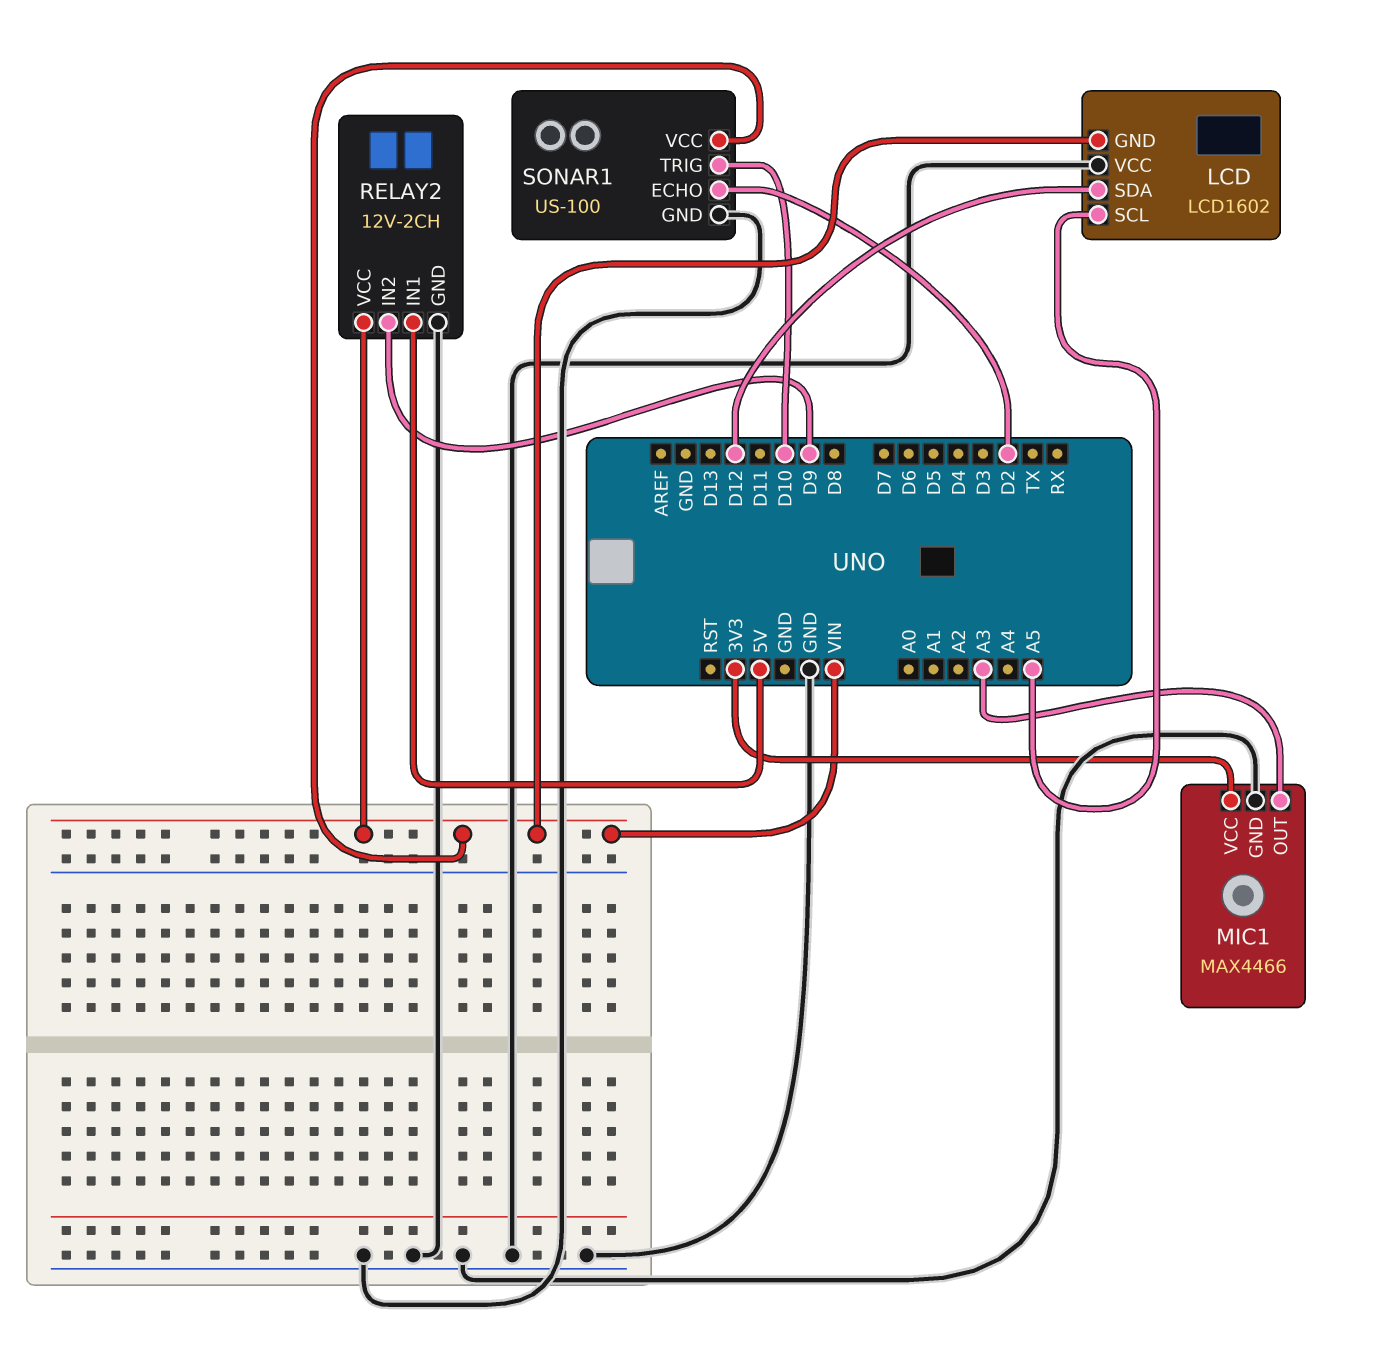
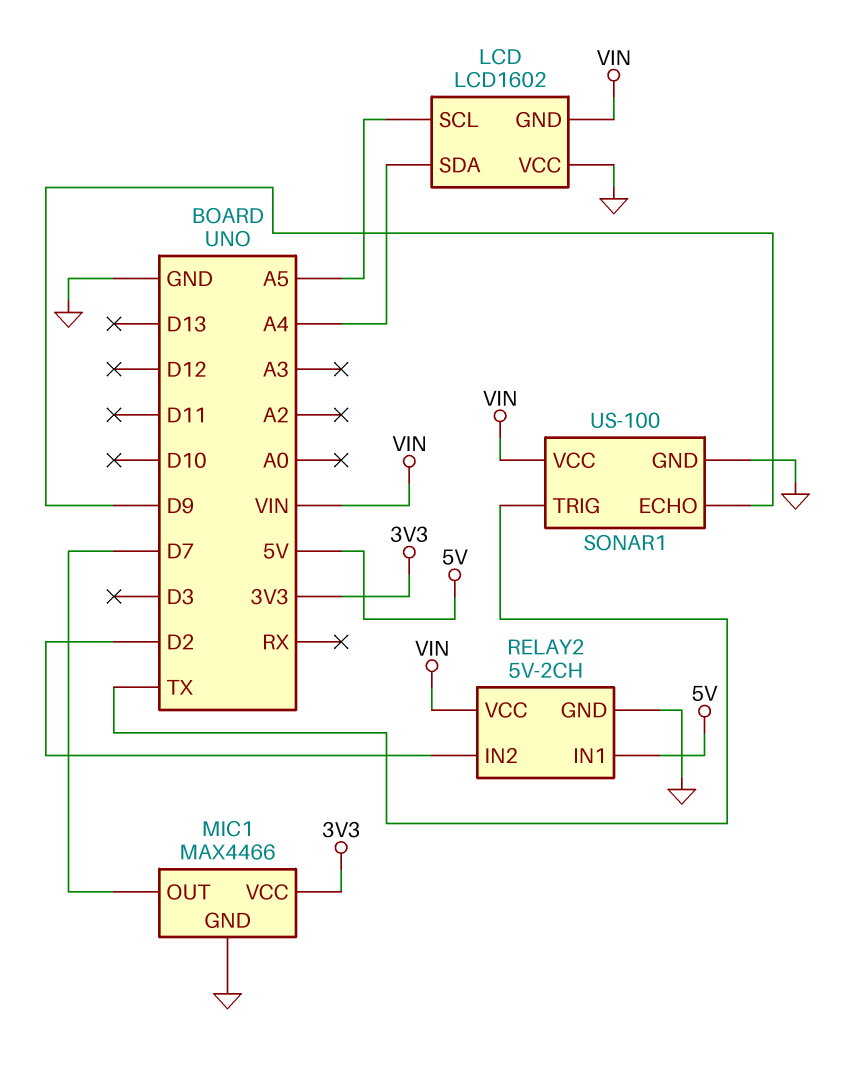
LCD pin SDA: D12 -> A4
MIC1 pin OUT: A3 -> D7
RELAY2: 12V-2CH -> 5V-2CH
RELAY2 pin IN2: D9 -> D2
SONAR1 pin ECHO: D2 -> D9
SONAR1 pin TRIG: D10 -> TX

